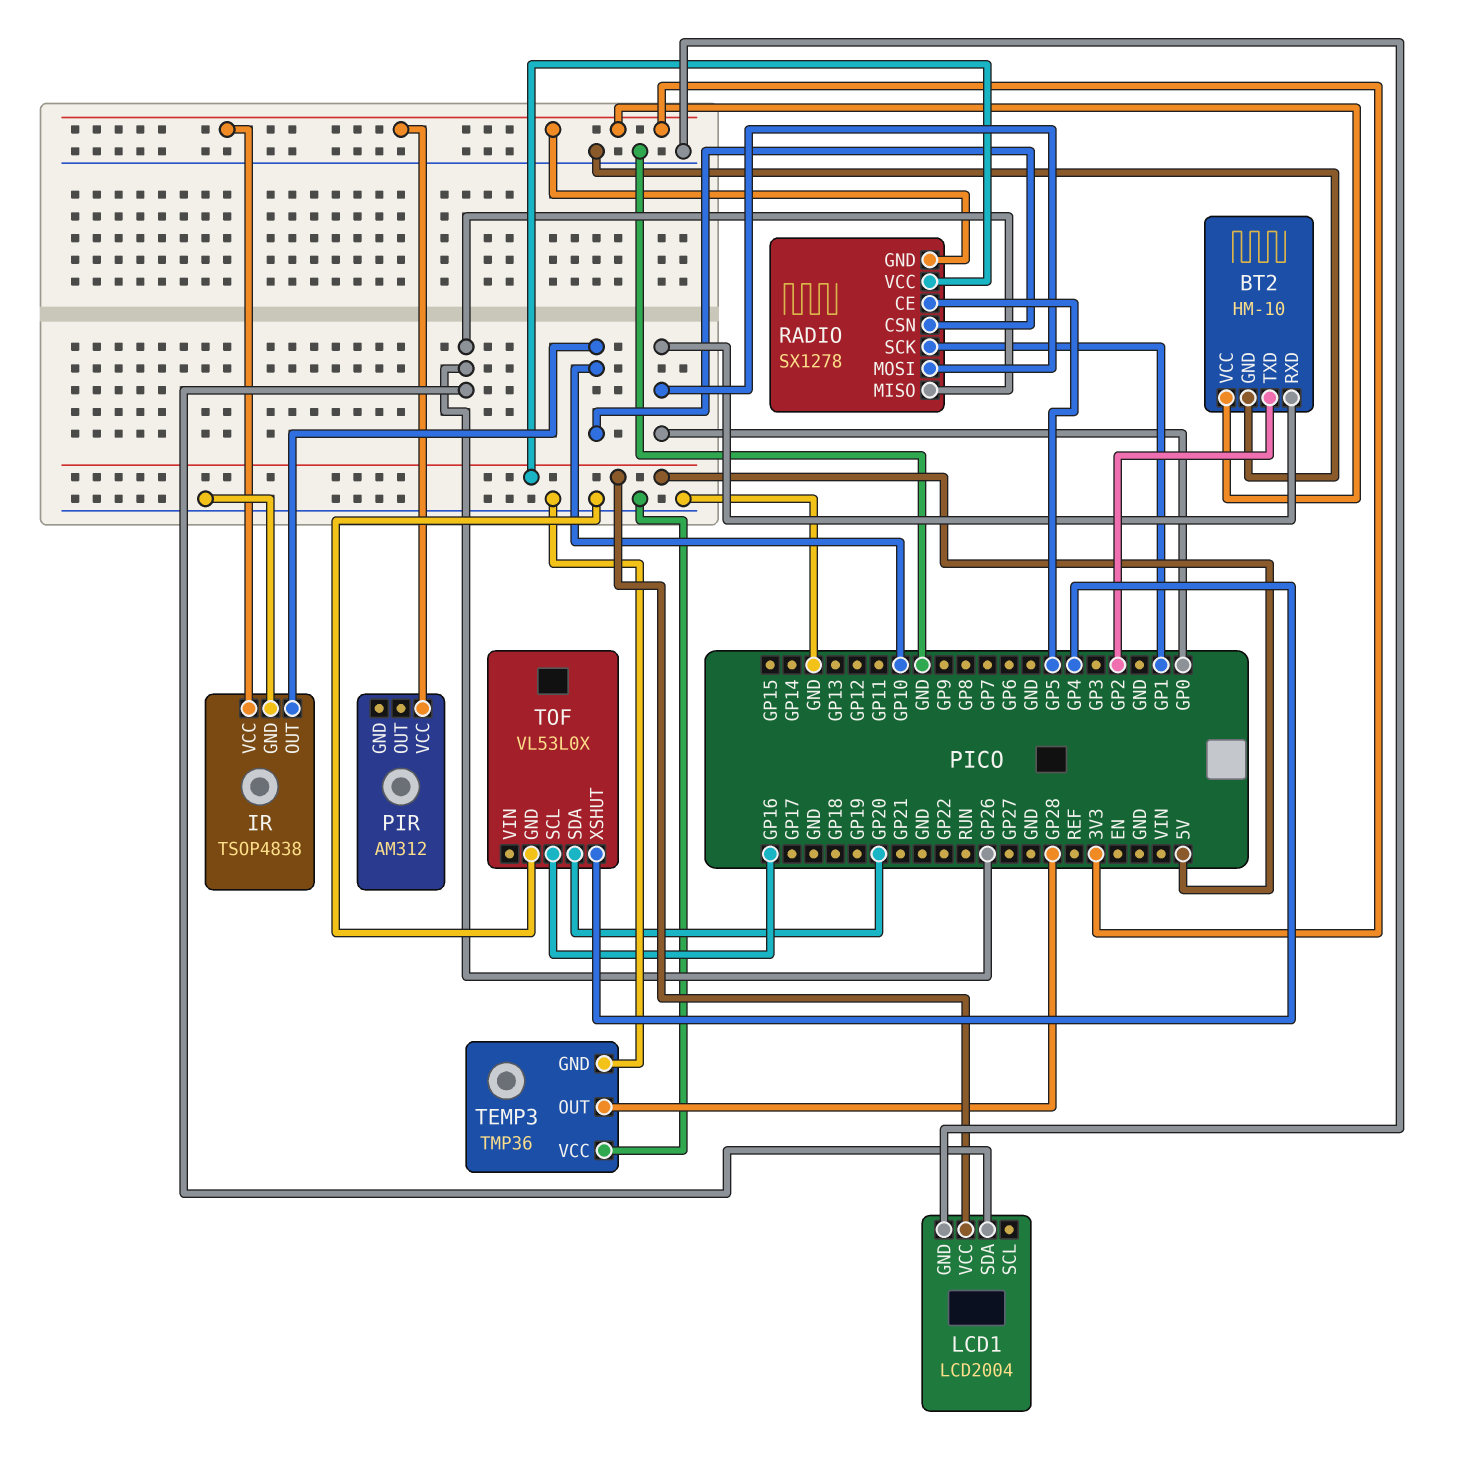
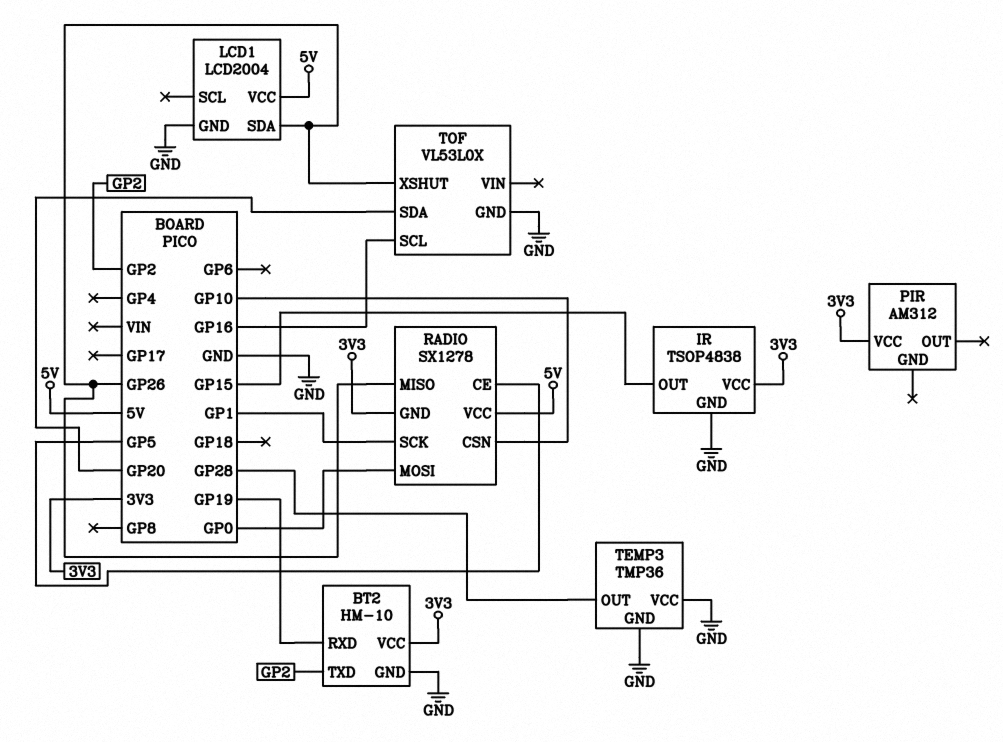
BT2 pin RXD: GP0 -> GP19
IR pin OUT: GP10 -> GP15
TOF pin XSHUT: GP4 -> GP26

